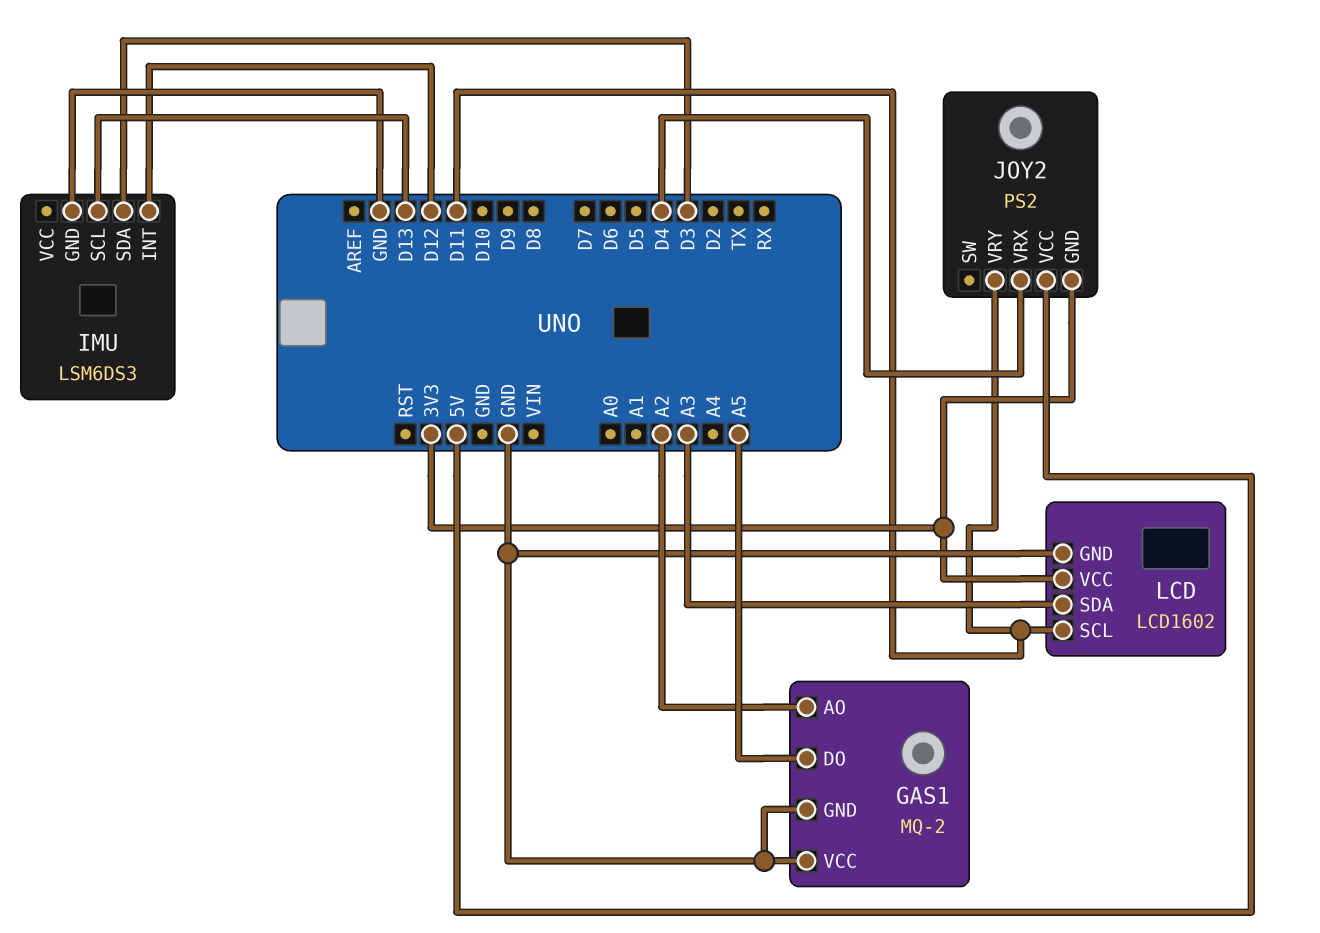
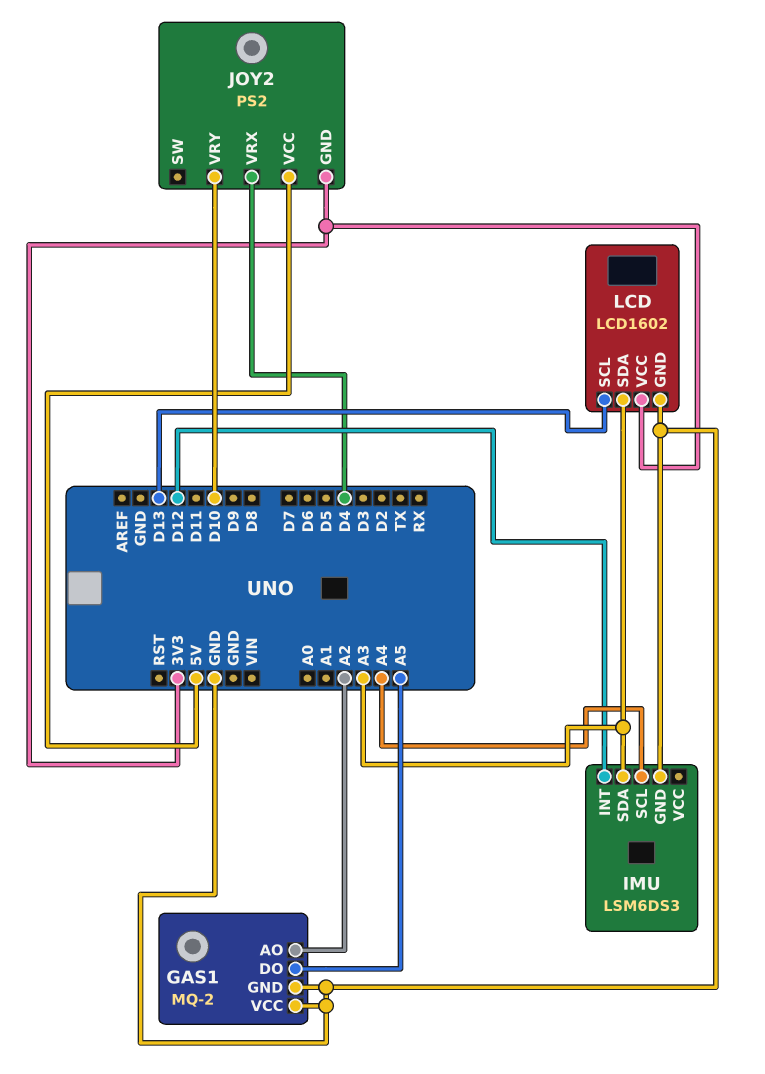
IMU pin SCL: D13 -> A4
IMU pin SDA: D3 -> A3
JOY2 pin VRY: D11 -> D10
LCD pin SCL: D11 -> D13

